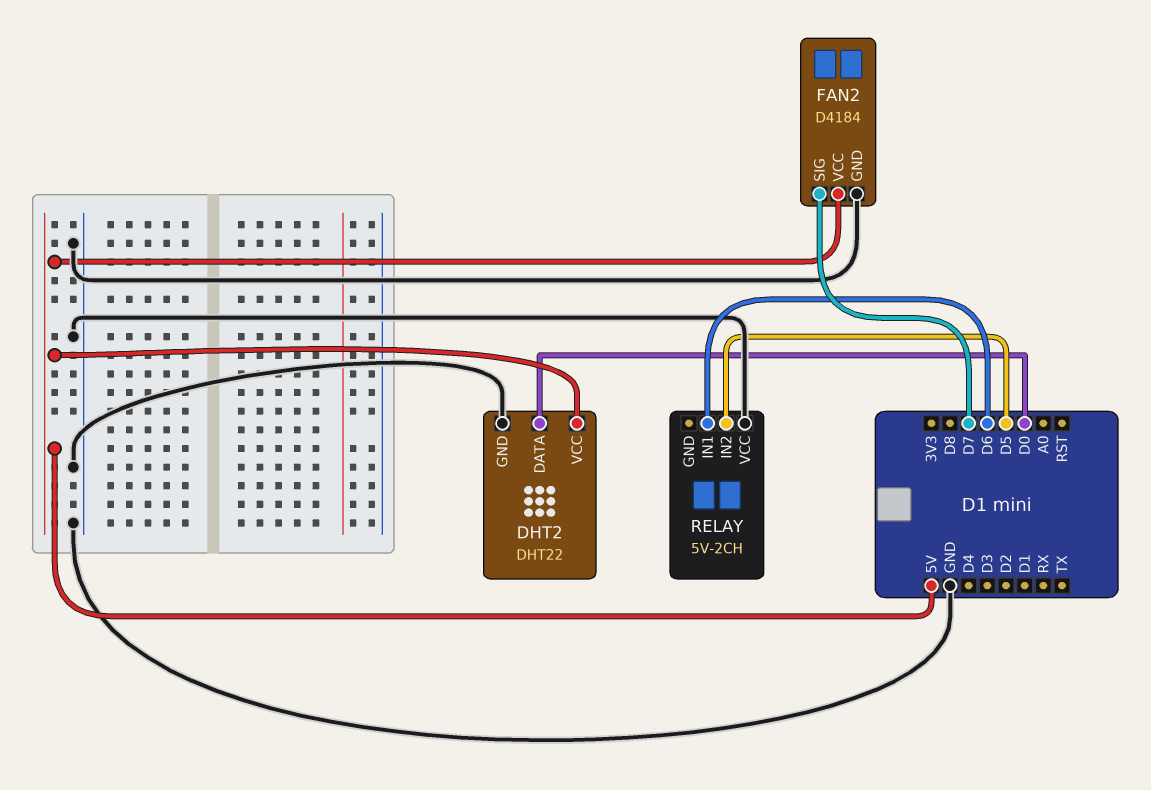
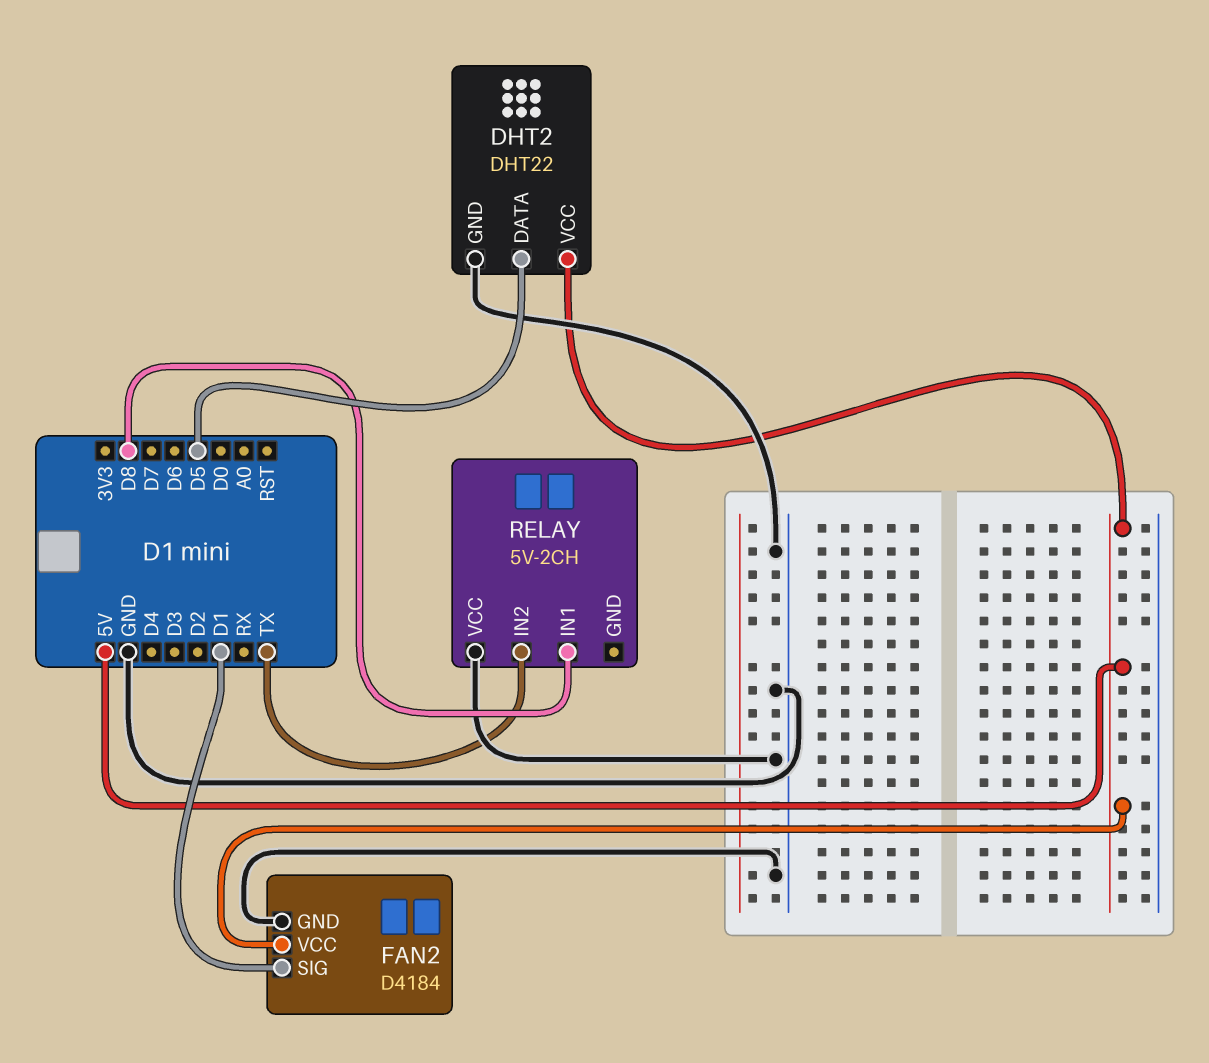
DHT2 pin DATA: D0 -> D5
FAN2 pin SIG: D7 -> D1
RELAY pin IN1: D6 -> D8
RELAY pin IN2: D5 -> TX

